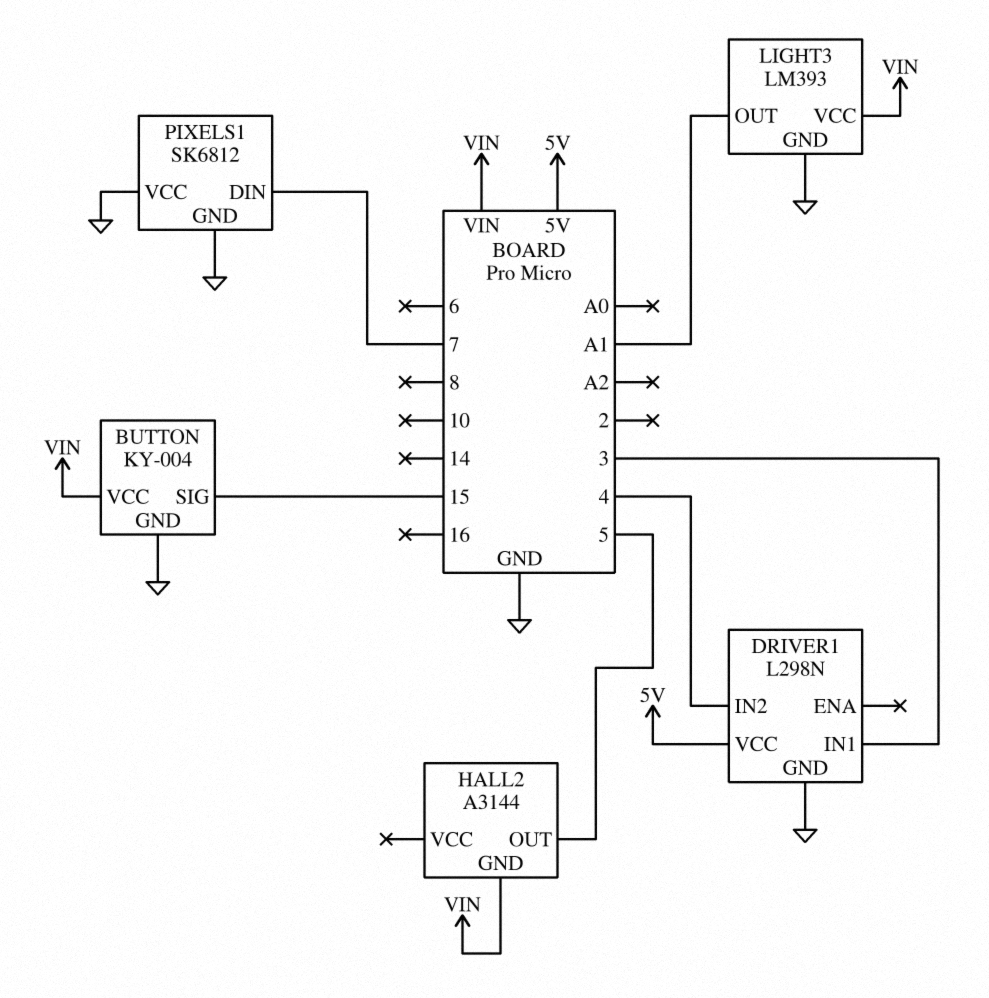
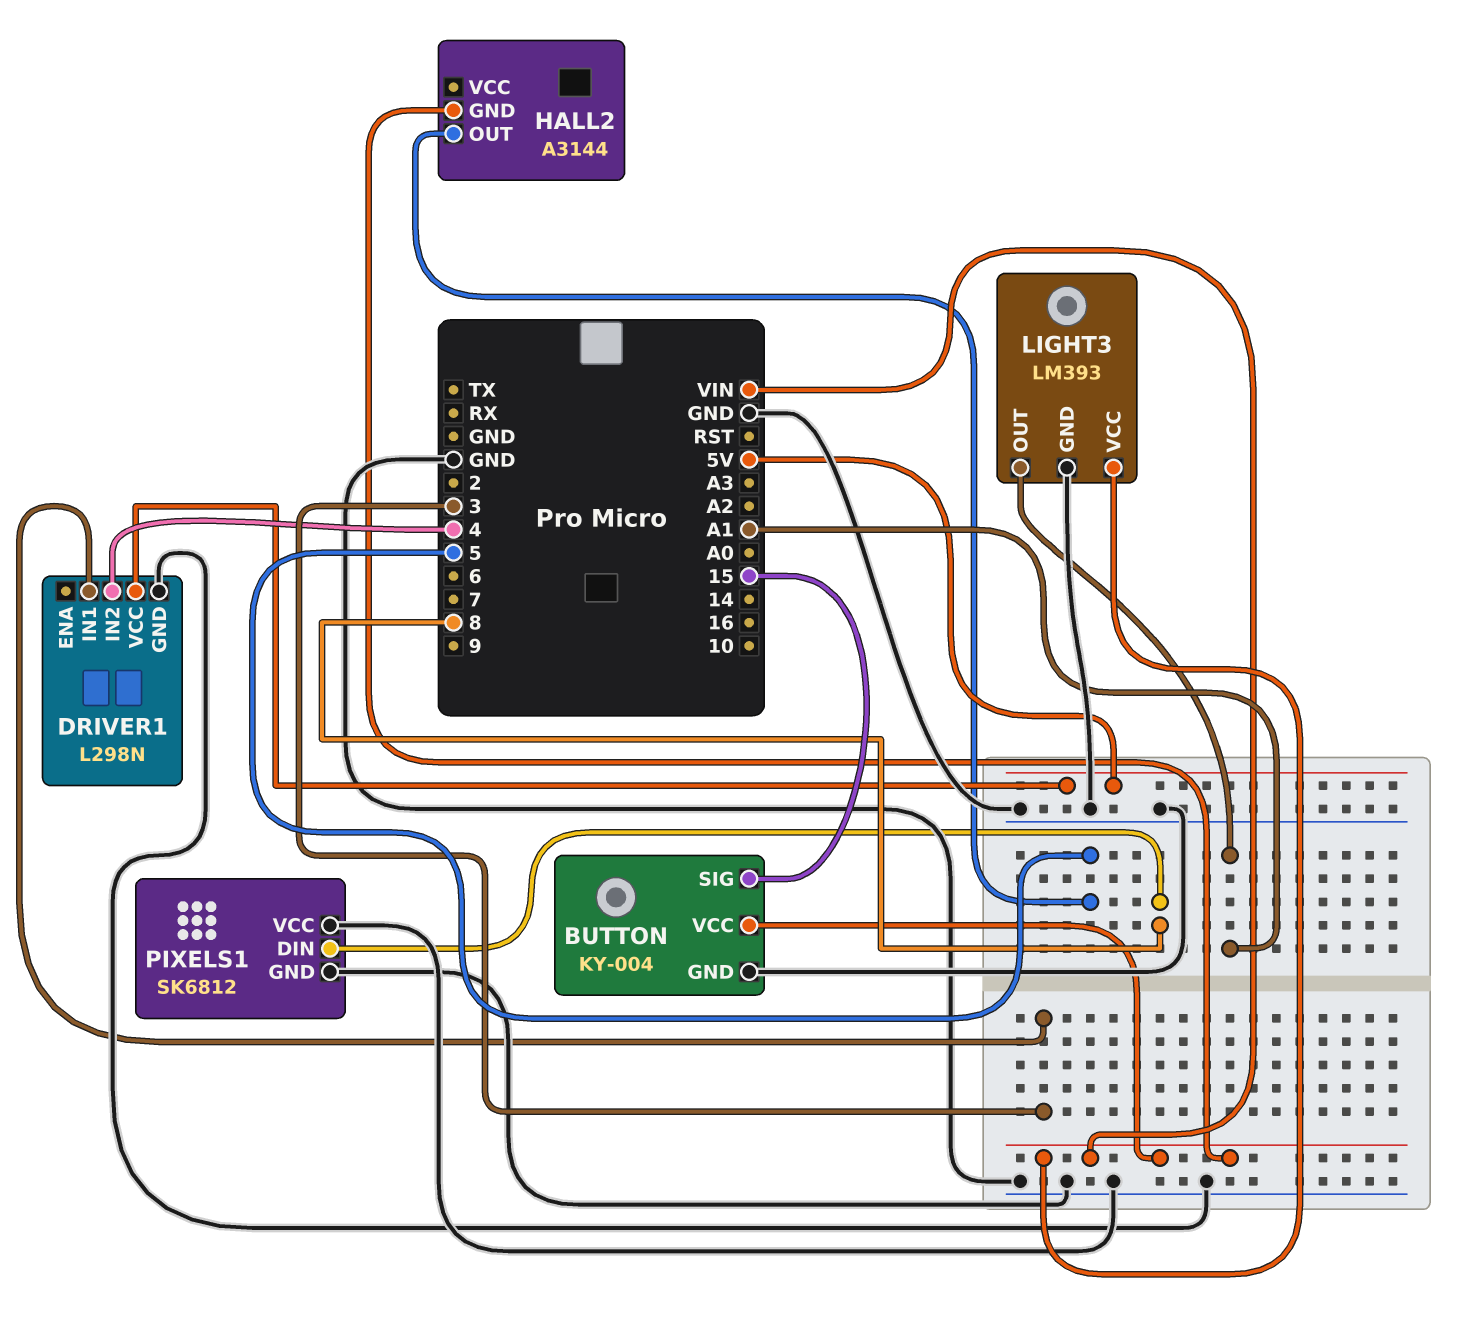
PIXELS1 pin DIN: 7 -> 8

